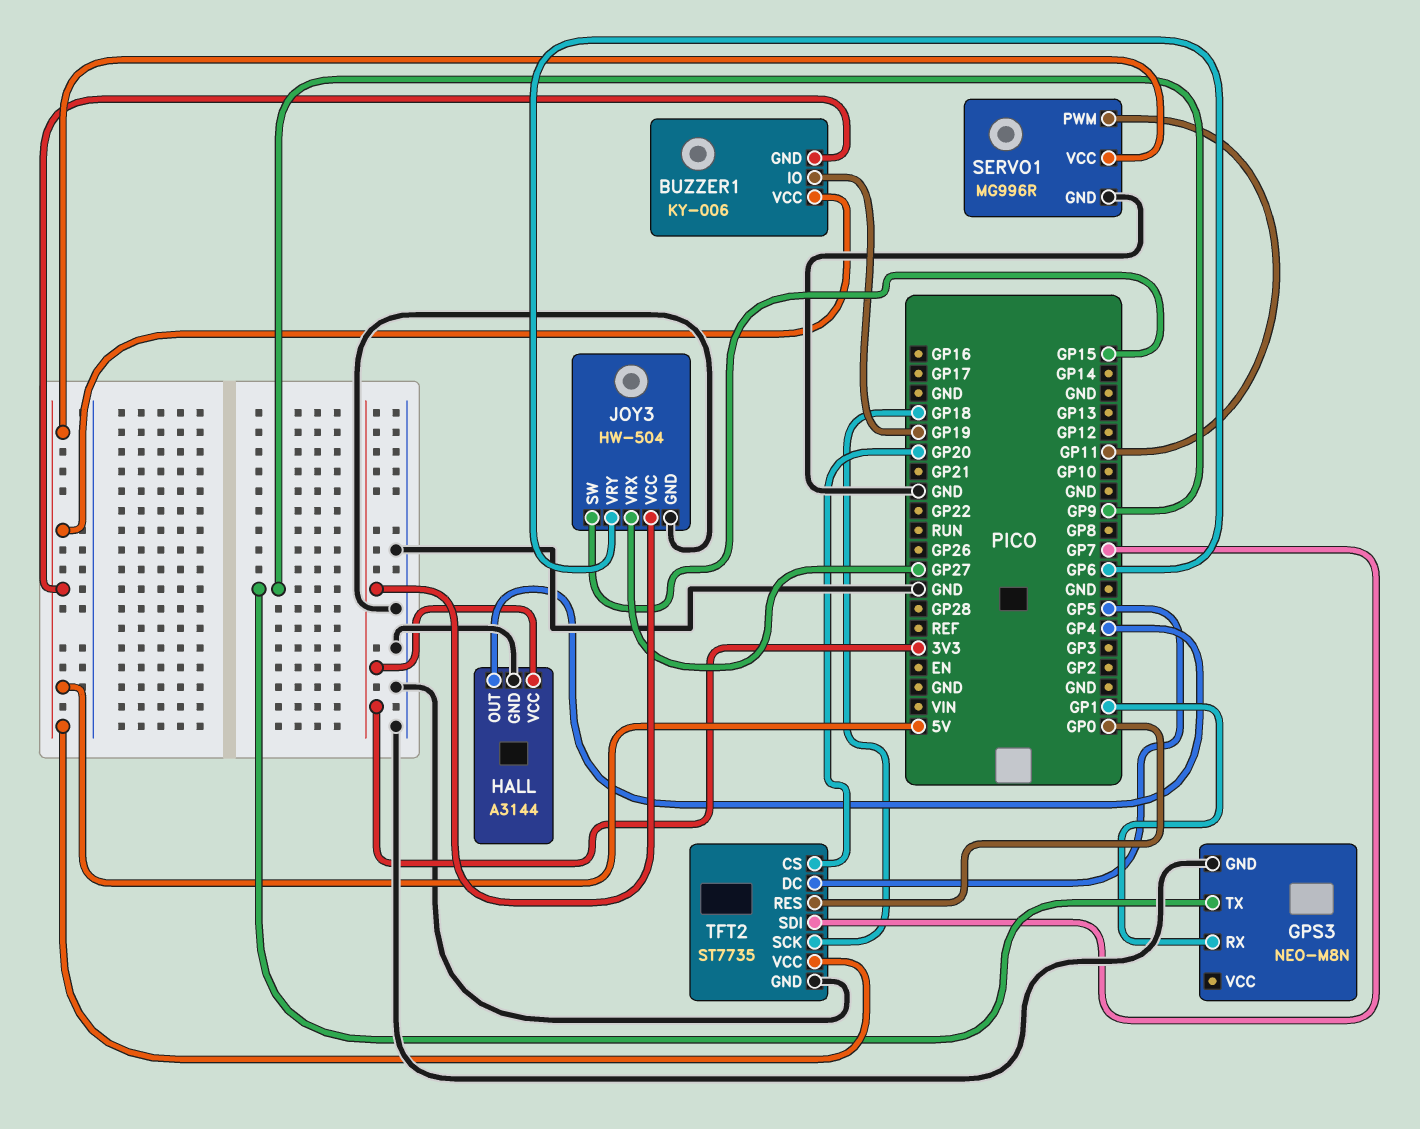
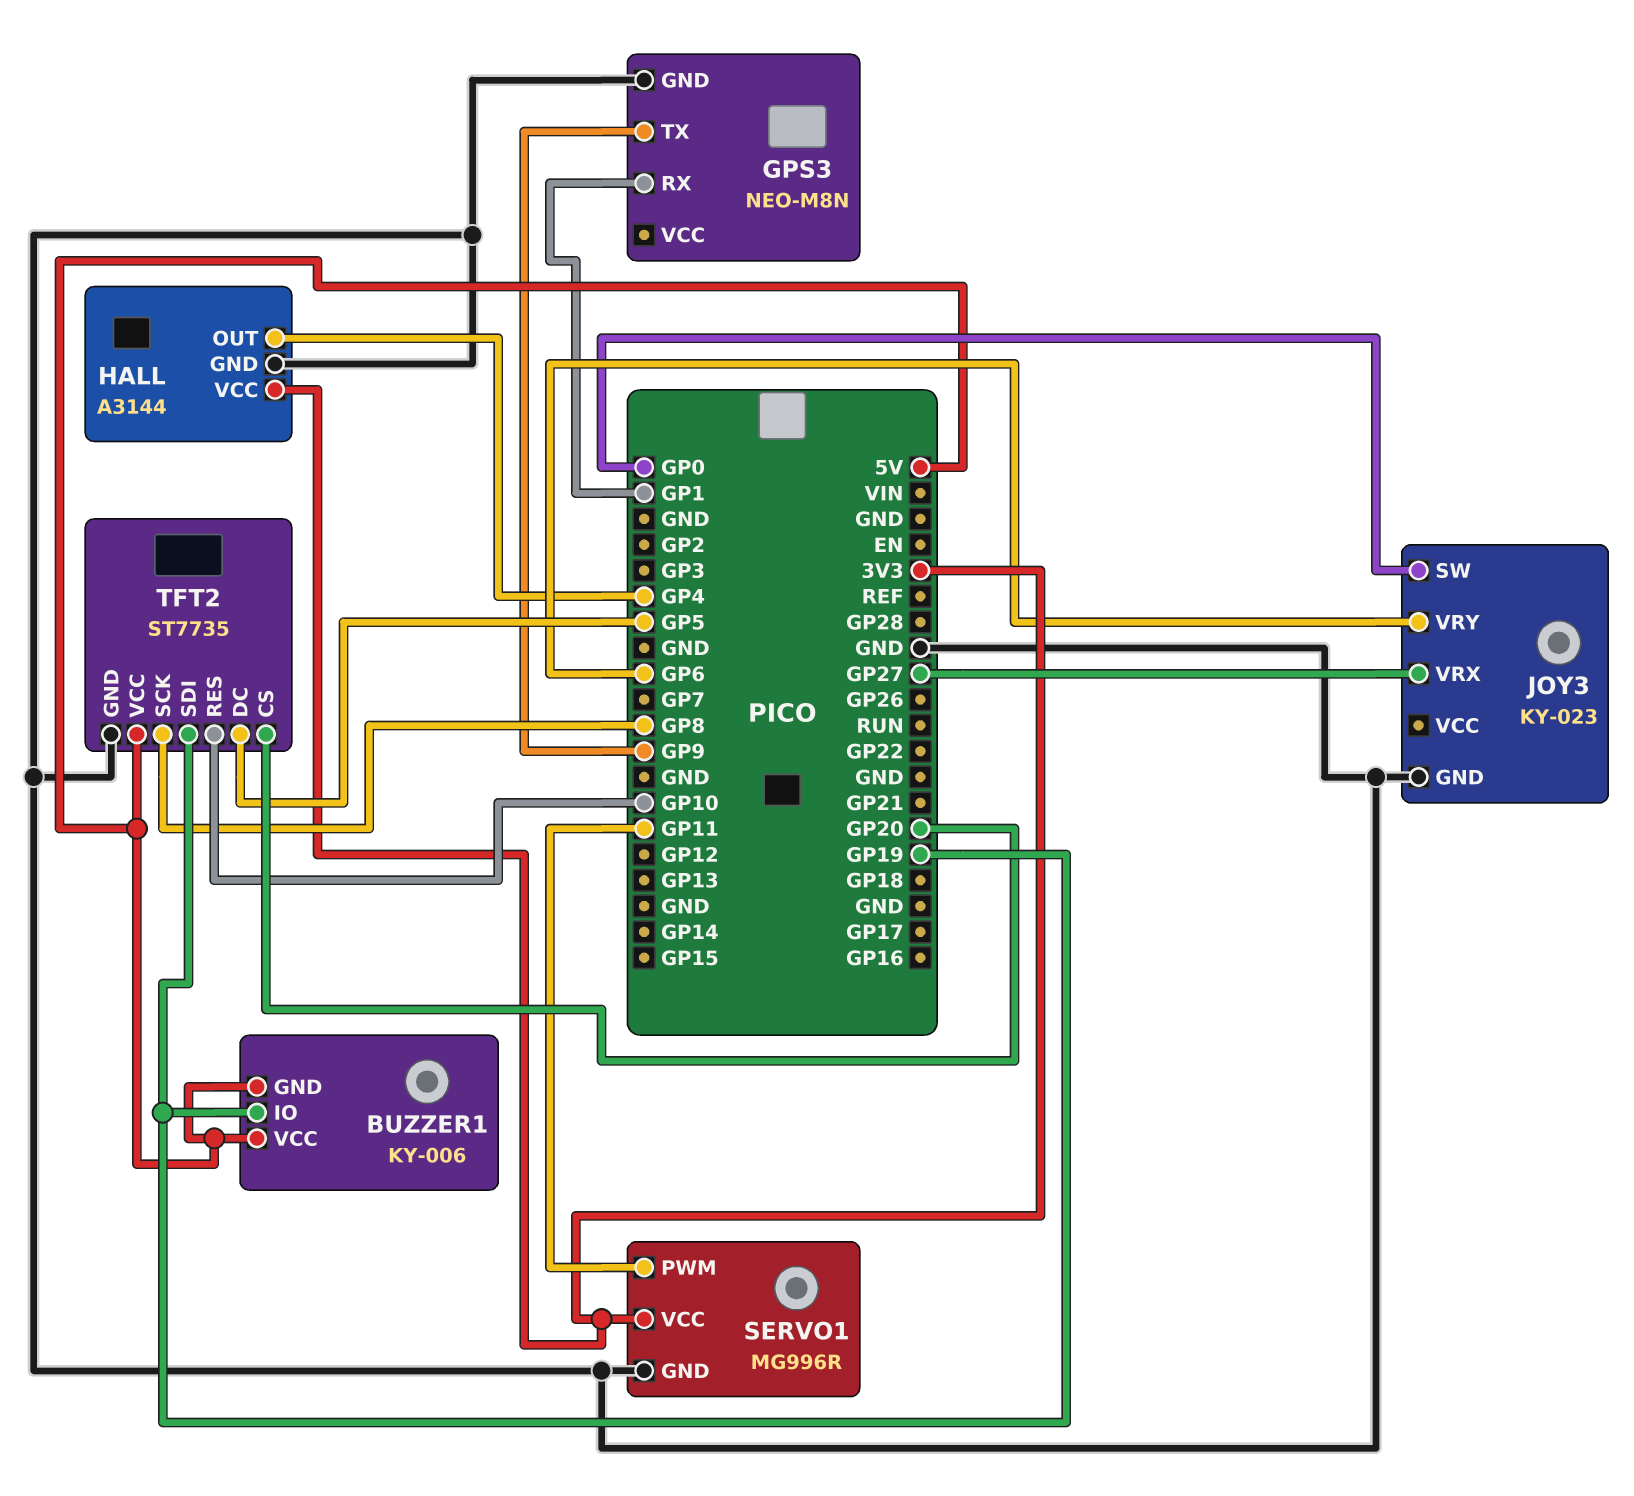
JOY3: HW-504 -> KY-023
JOY3 pin SW: GP15 -> GP0
JOY3 pin VCC: 3V3 -> none
SERVO1 pin VCC: 5V -> 3V3
TFT2 pin RES: GP0 -> GP10
TFT2 pin SCK: GP18 -> GP8
TFT2 pin SDI: GP7 -> GP19

